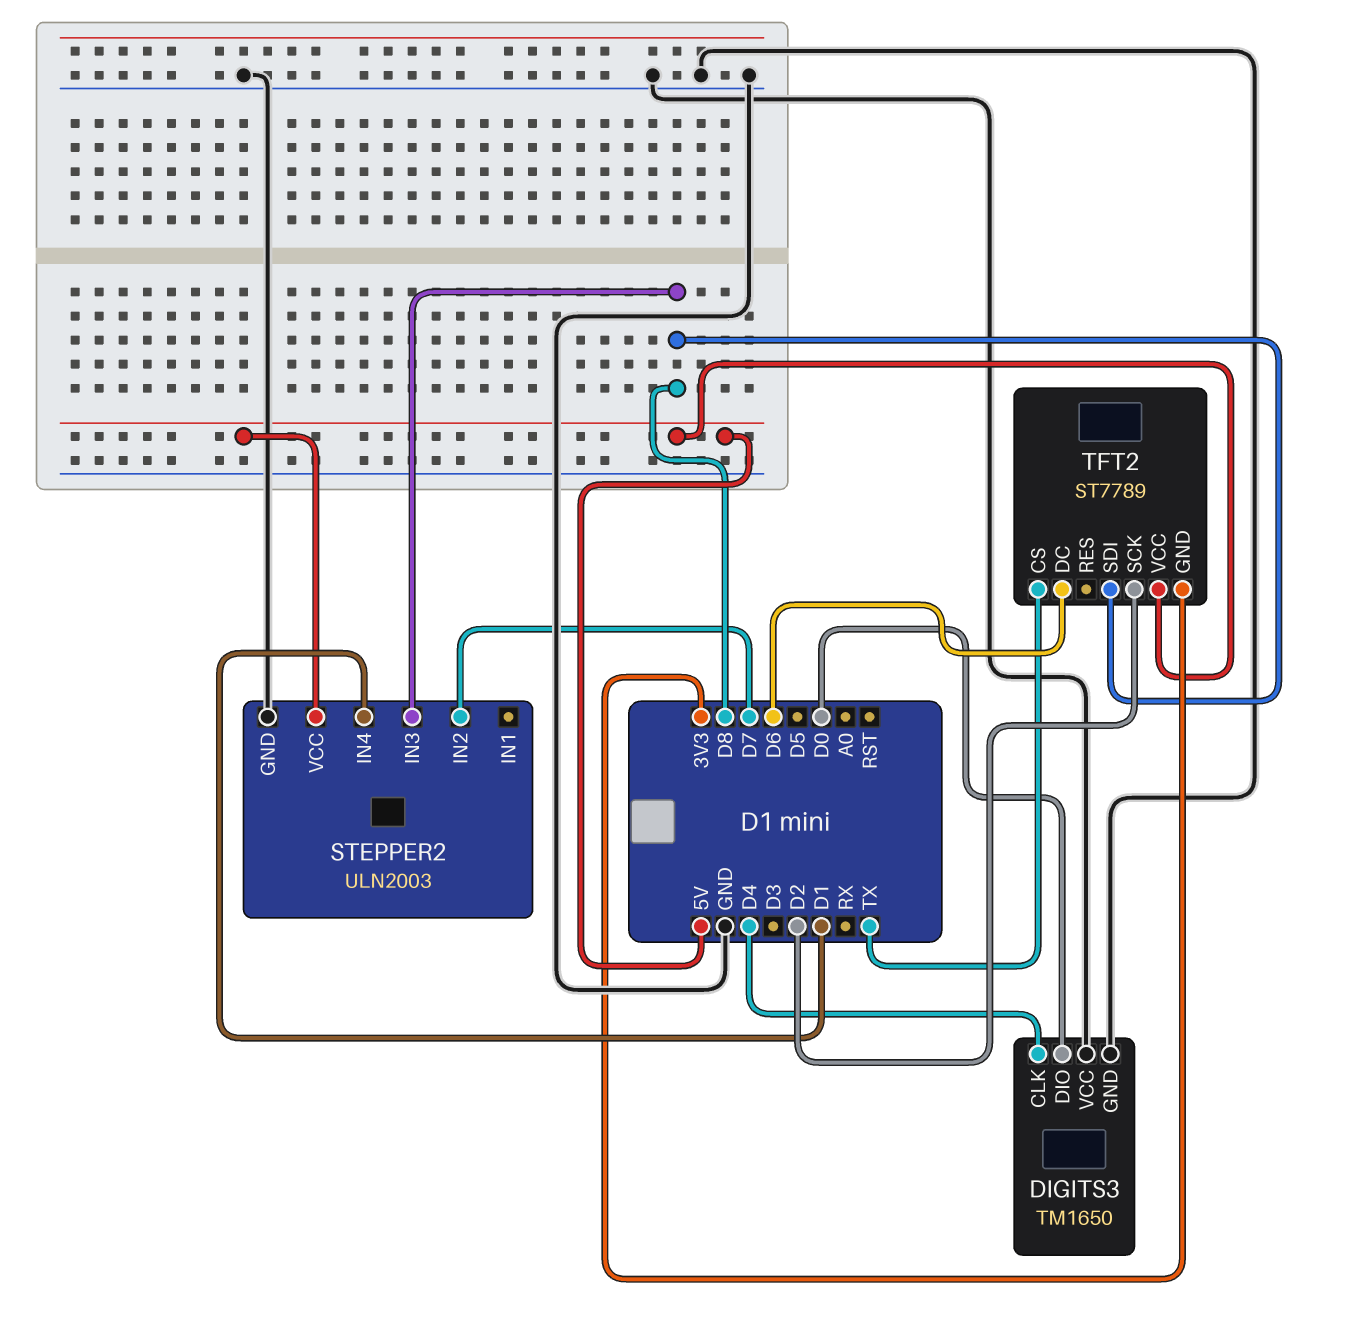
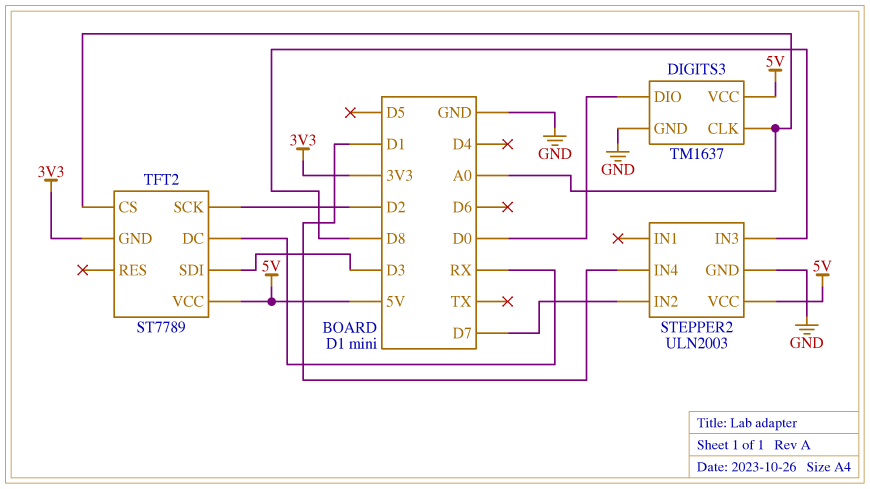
DIGITS3: TM1650 -> TM1637
DIGITS3 pin CLK: D4 -> A0
DIGITS3 pin VCC: GND -> 5V
TFT2 pin CS: TX -> A0
TFT2 pin DC: D6 -> RX
TFT2 pin SDI: D8 -> D3

